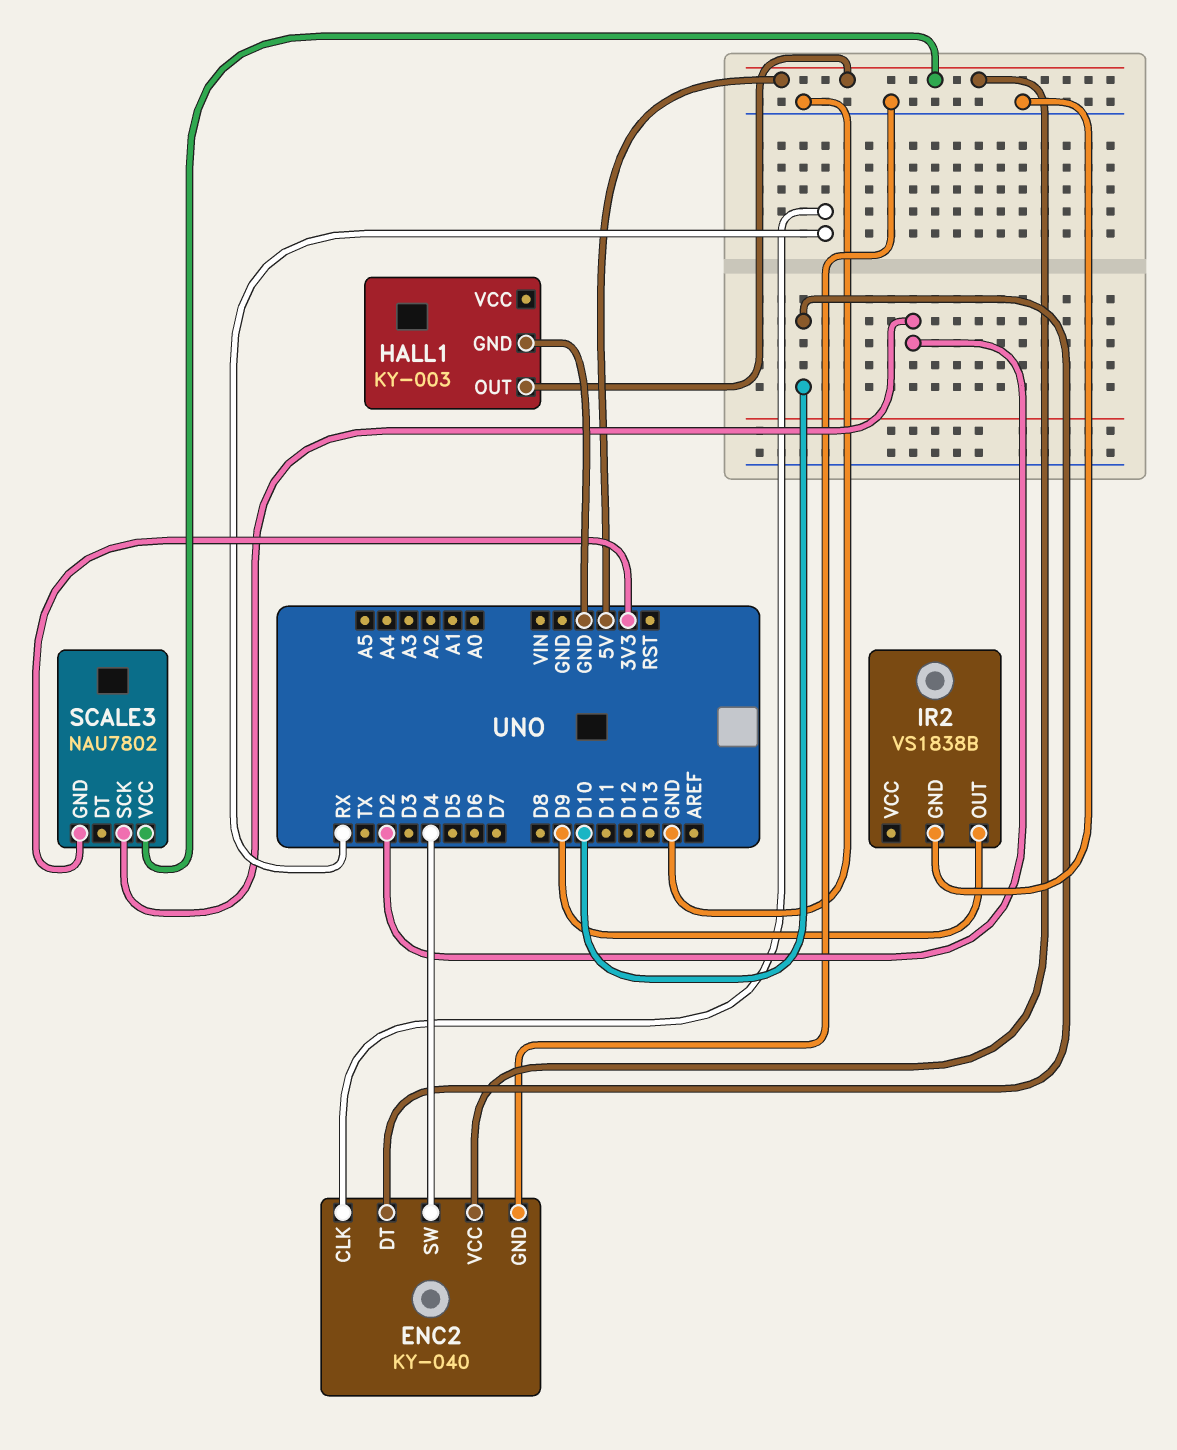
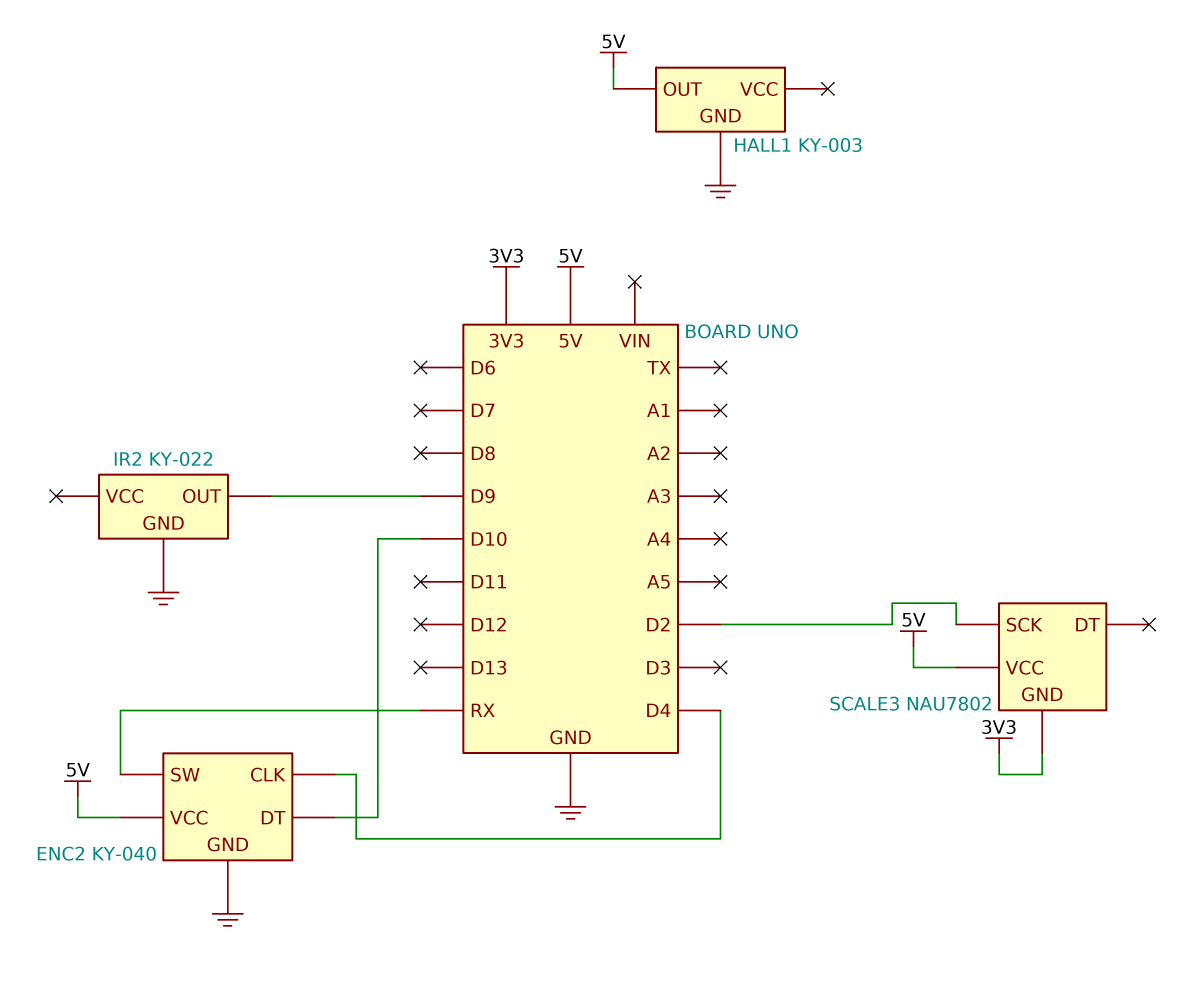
ENC2 pin CLK: RX -> D4
ENC2 pin SW: D4 -> RX
IR2: VS1838B -> KY-022

